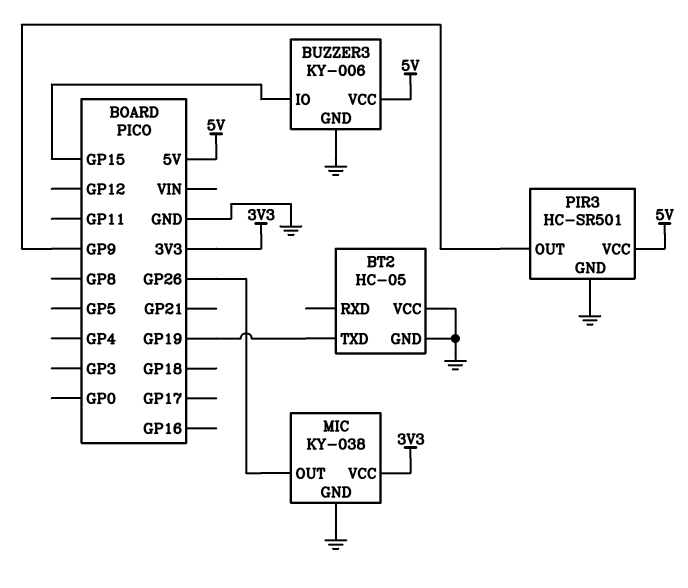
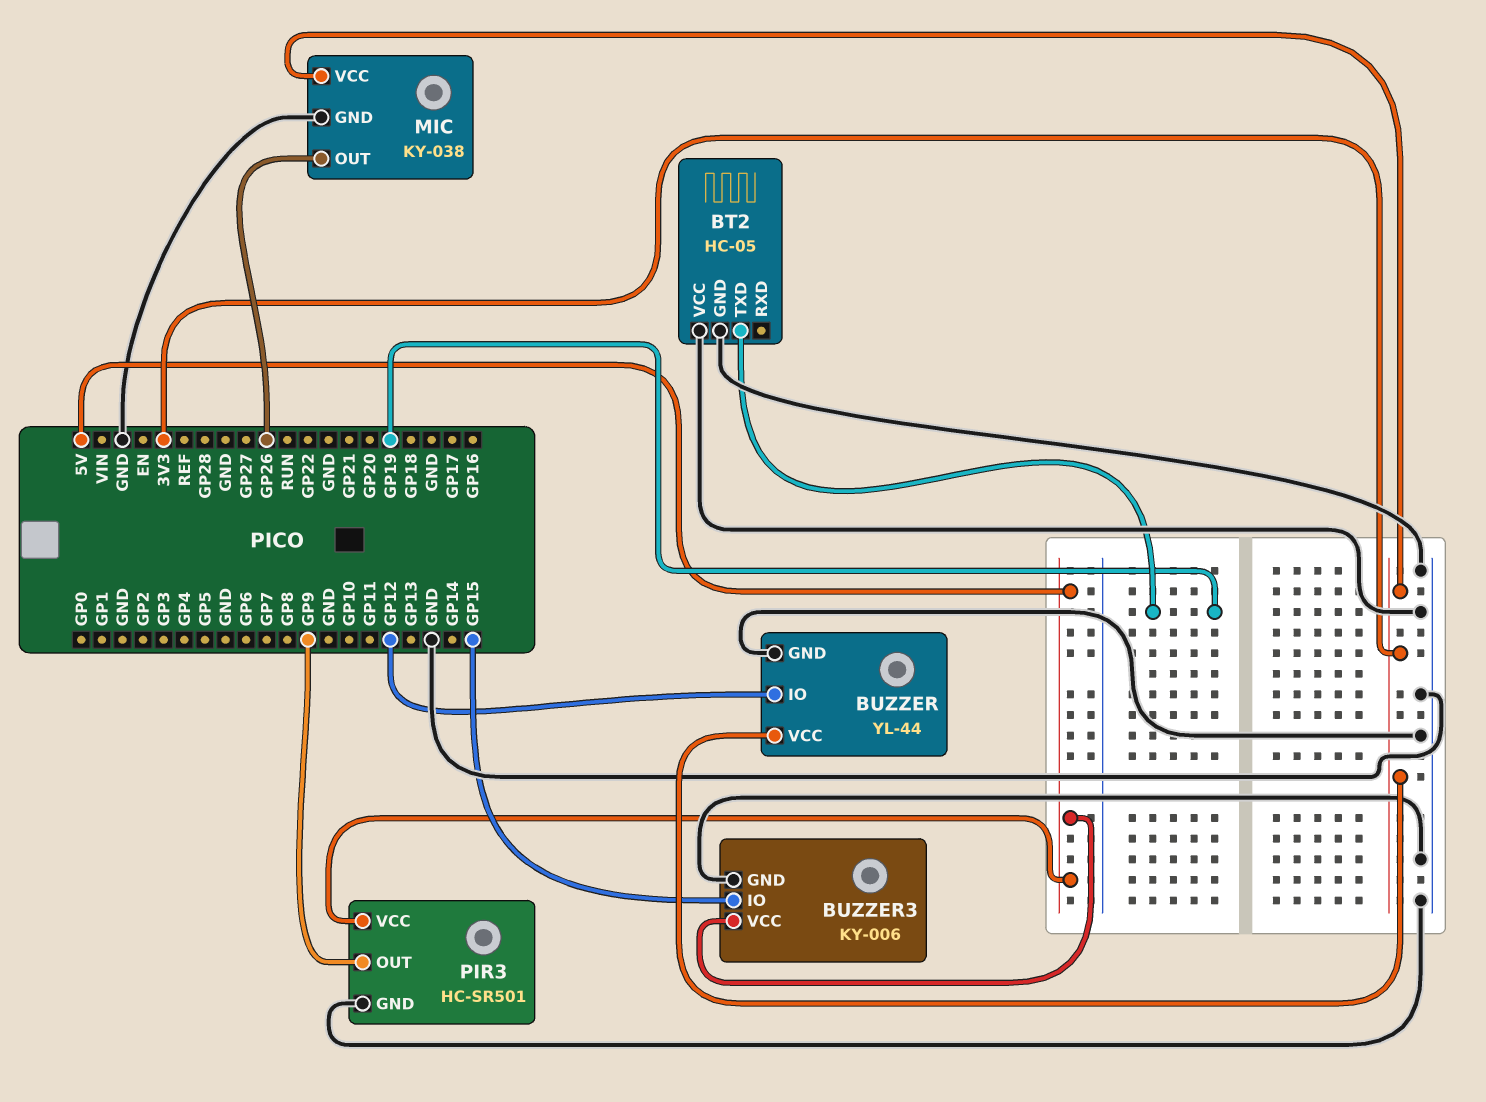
BUZZER: none -> YL-44
BUZZER pin GND: none -> GND
BUZZER pin IO: none -> GP12
BUZZER pin VCC: none -> 3V3

